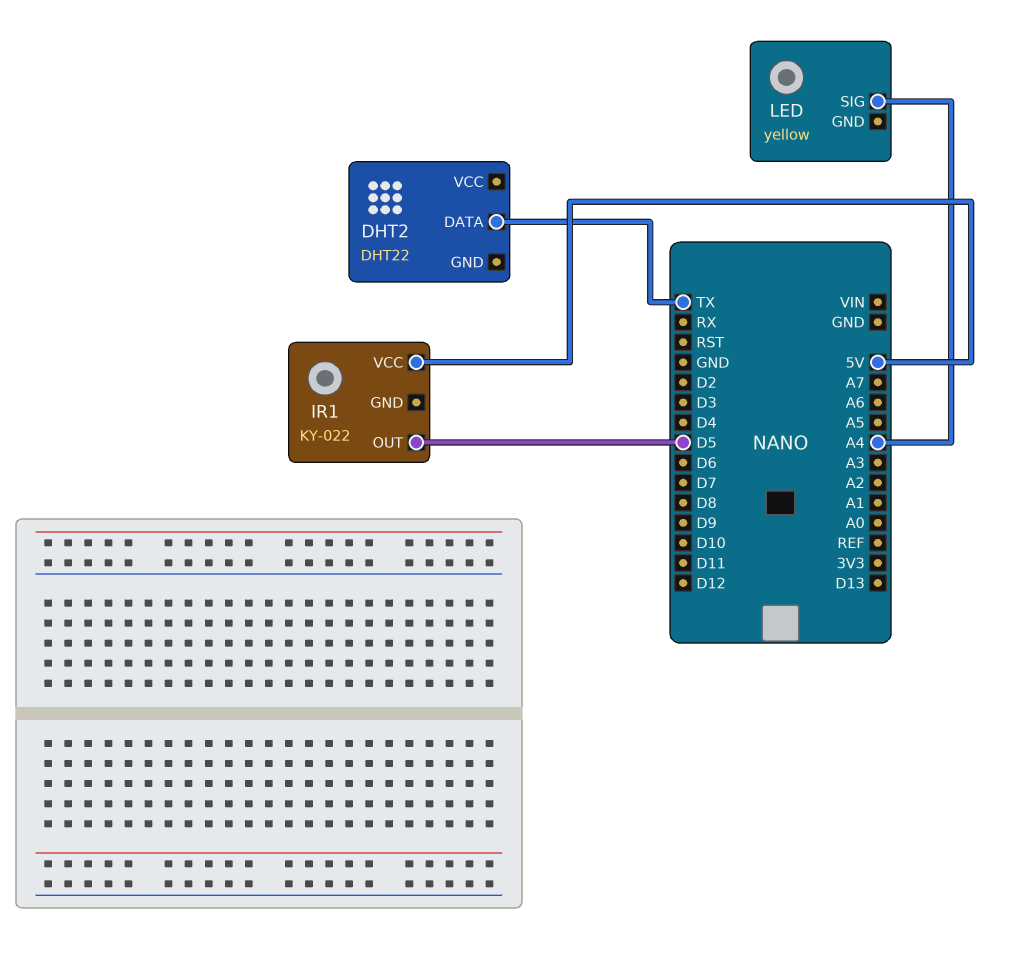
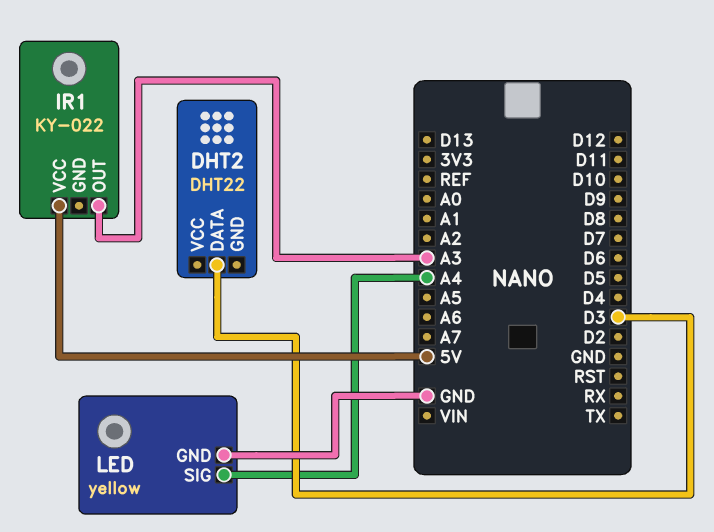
DHT2 pin DATA: TX -> D3
IR1 pin OUT: D5 -> A3
LED pin GND: none -> GND

